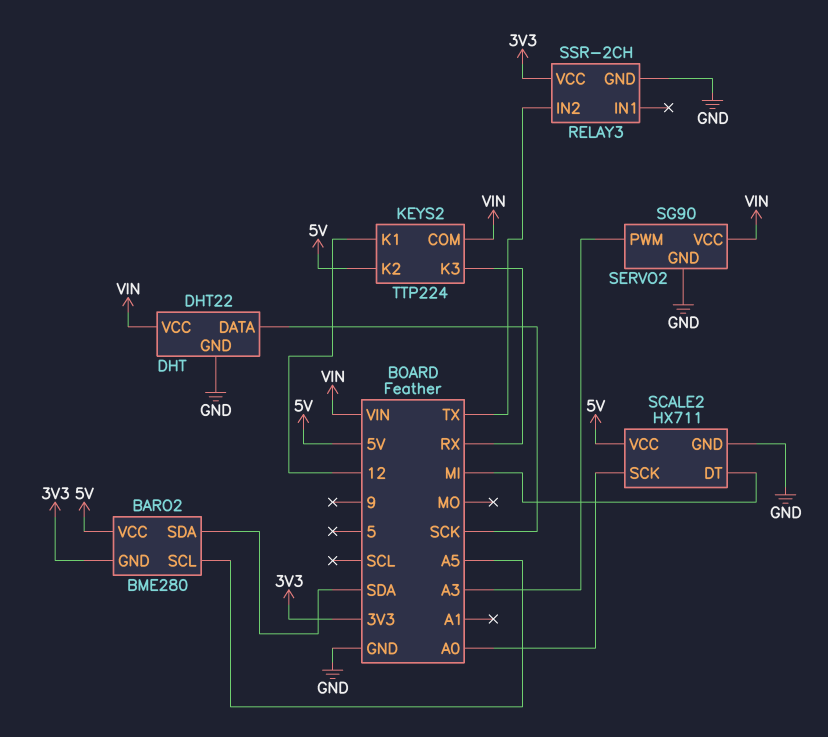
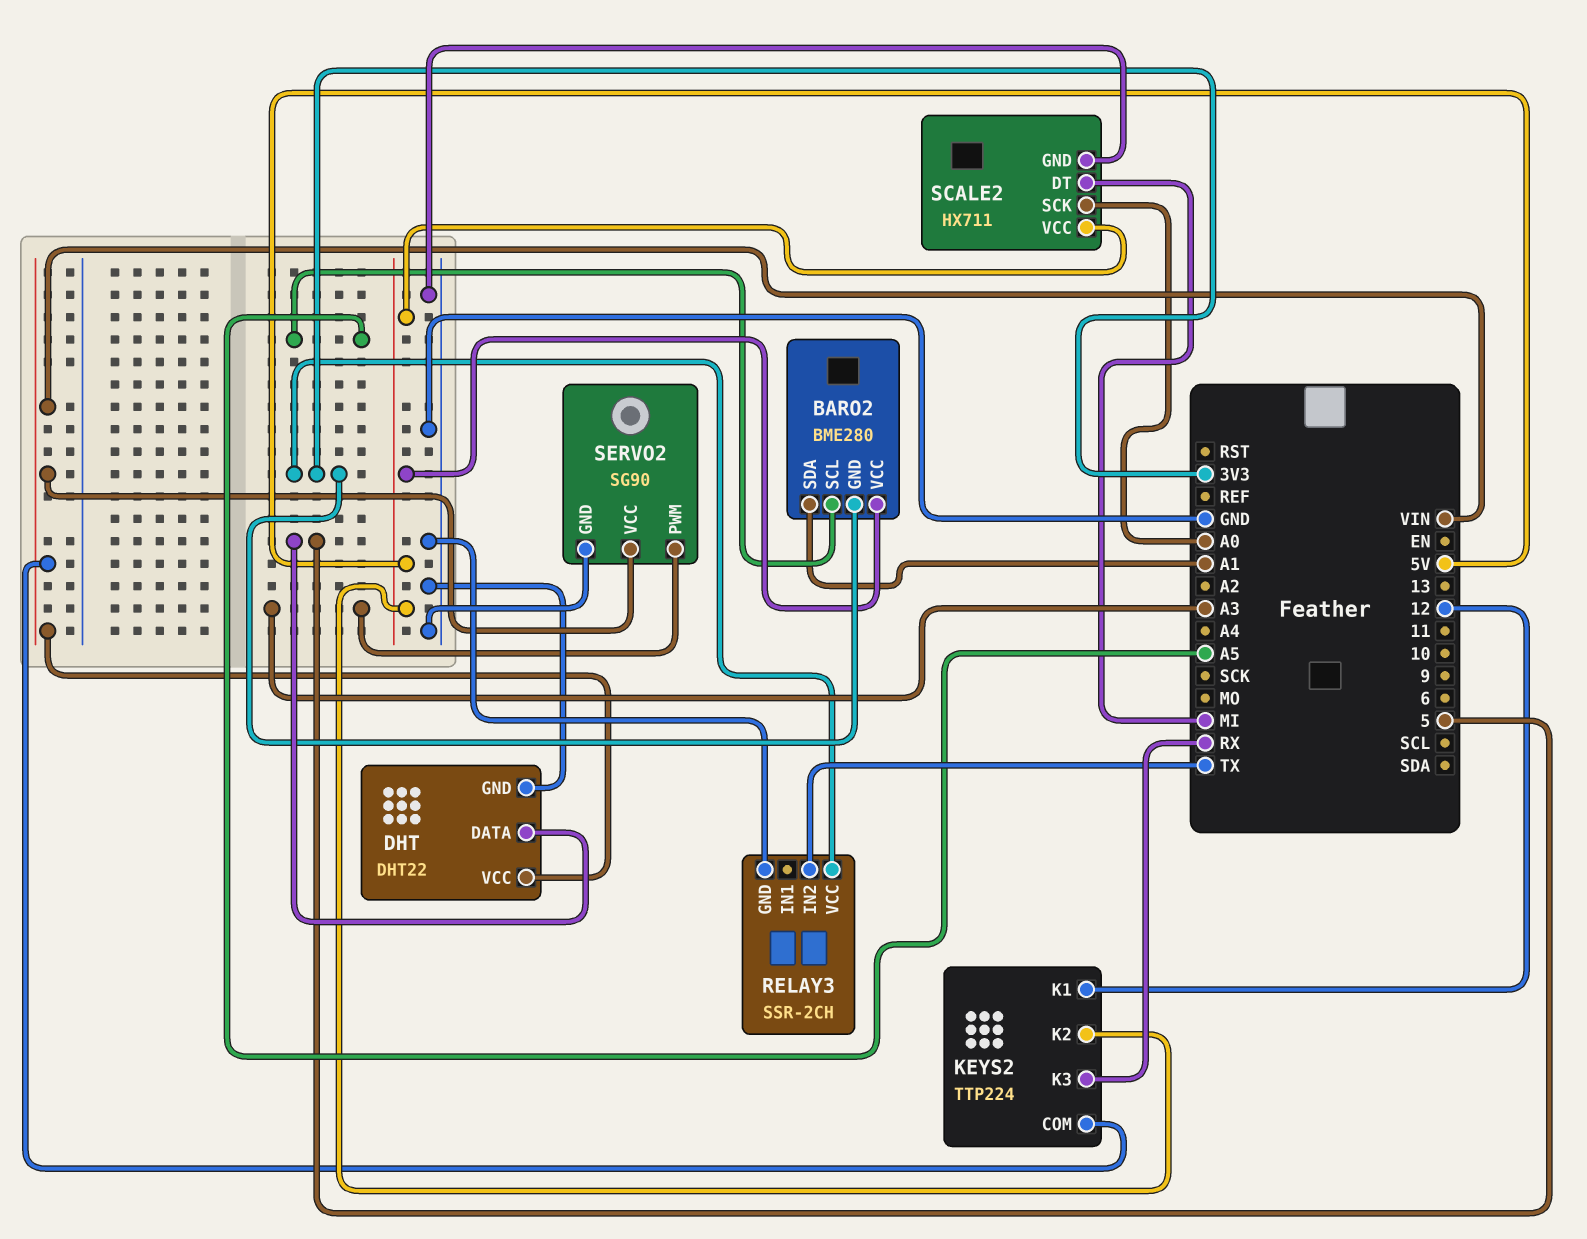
BARO2 pin SDA: SDA -> A1
DHT pin DATA: SCK -> 5

